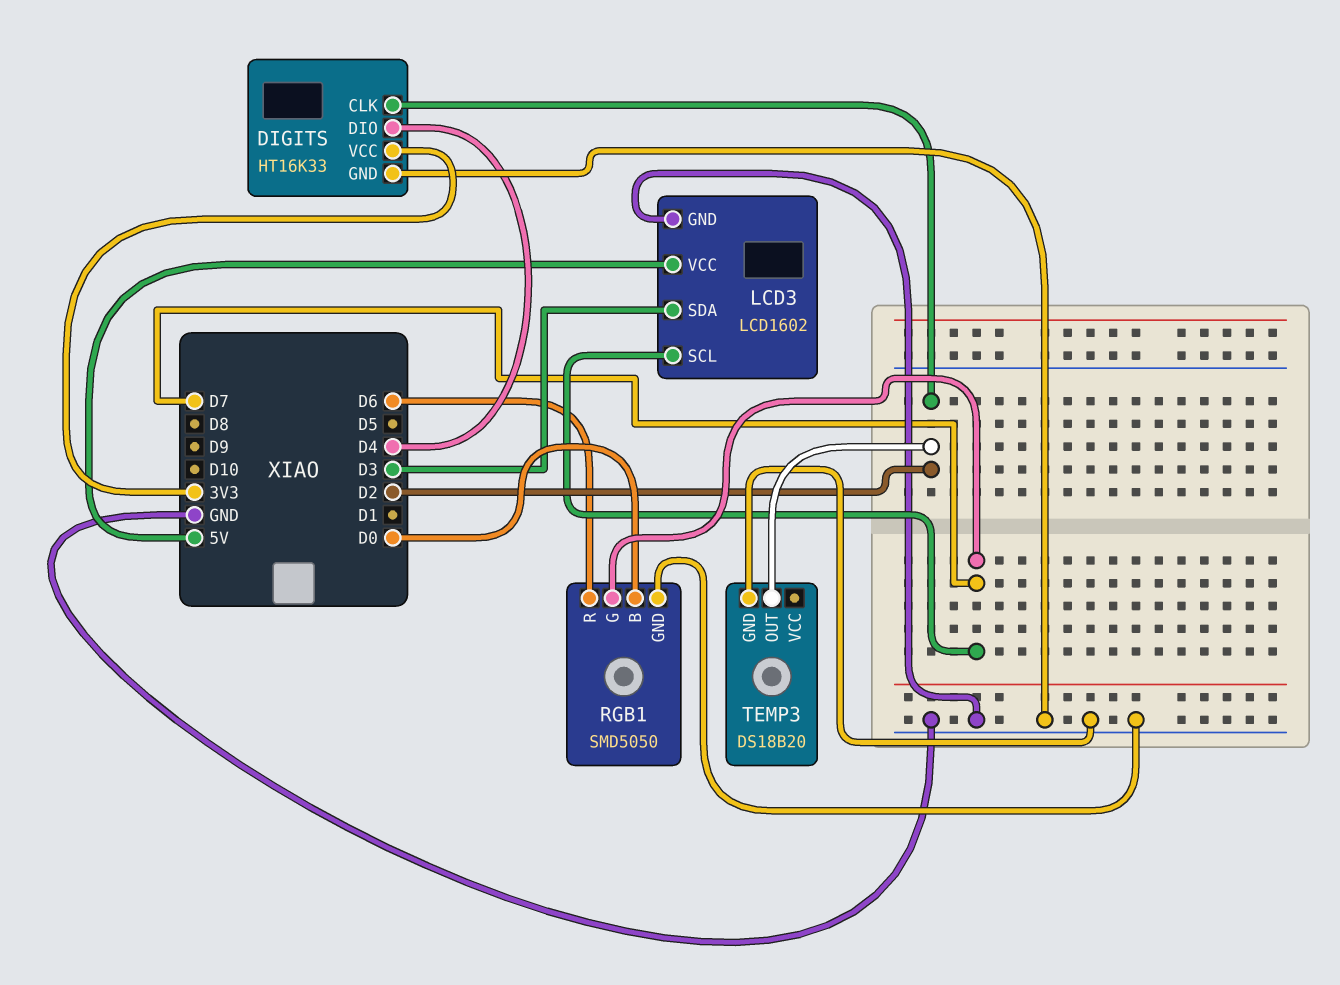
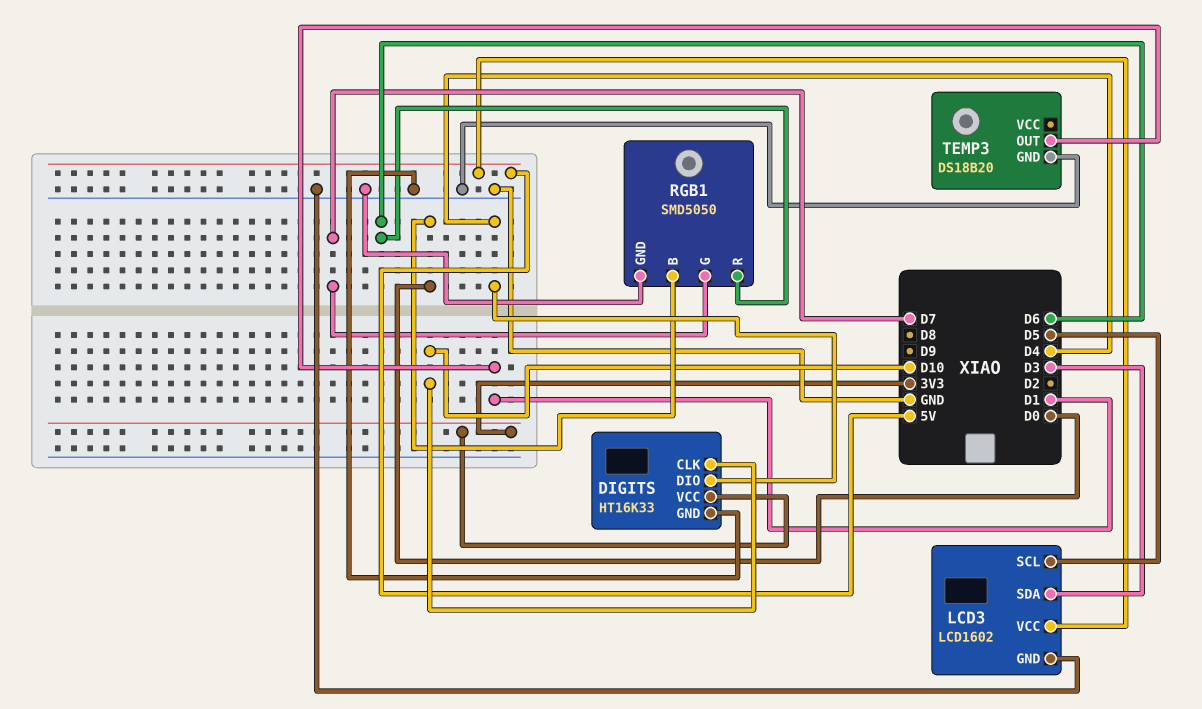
DIGITS pin CLK: D2 -> D10
LCD3 pin SCL: D7 -> D5
TEMP3 pin OUT: D2 -> D1

